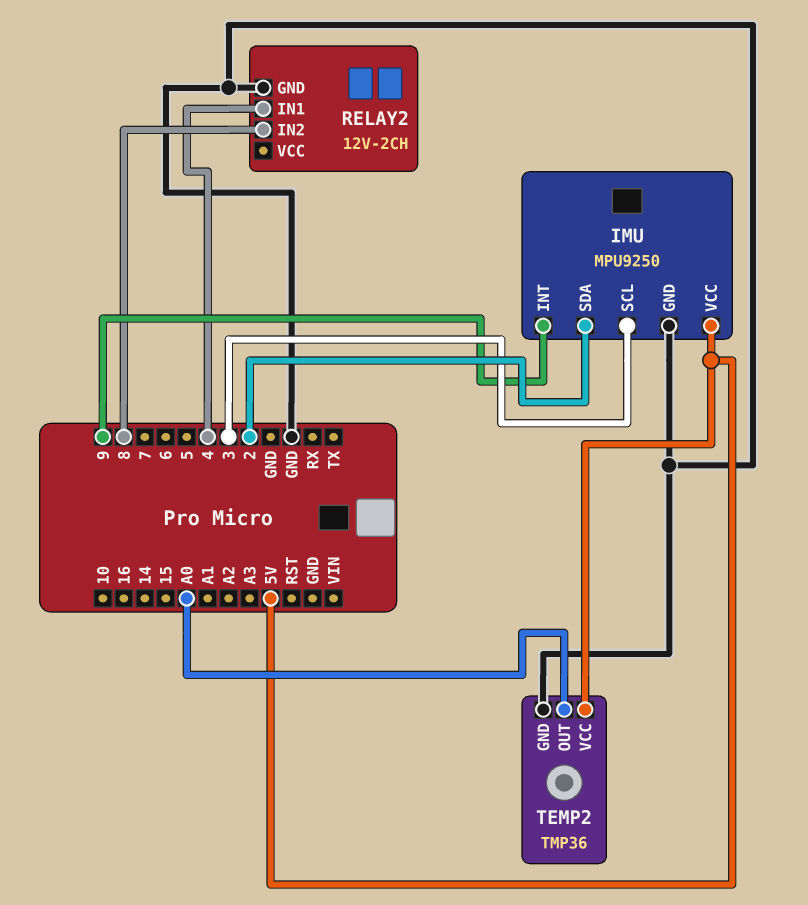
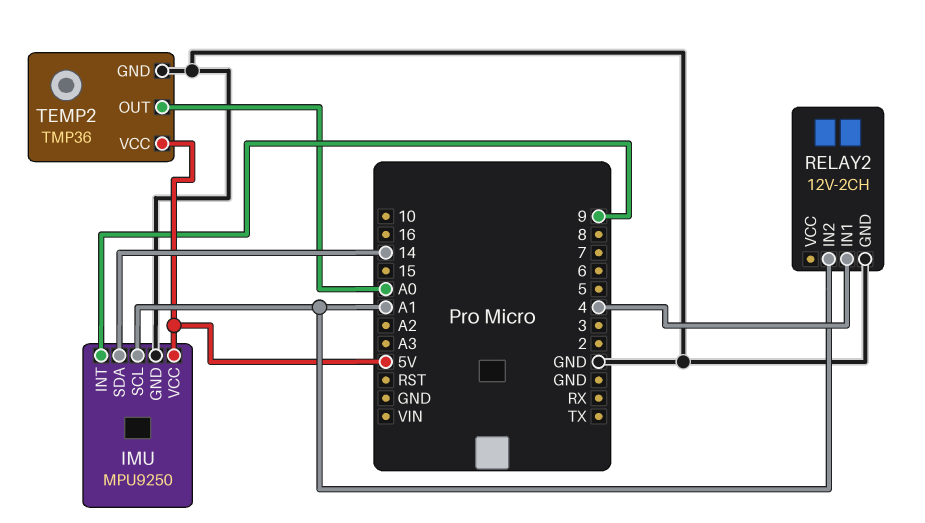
IMU pin SCL: 3 -> A1
IMU pin SDA: 2 -> 14
RELAY2 pin IN2: 8 -> A1

